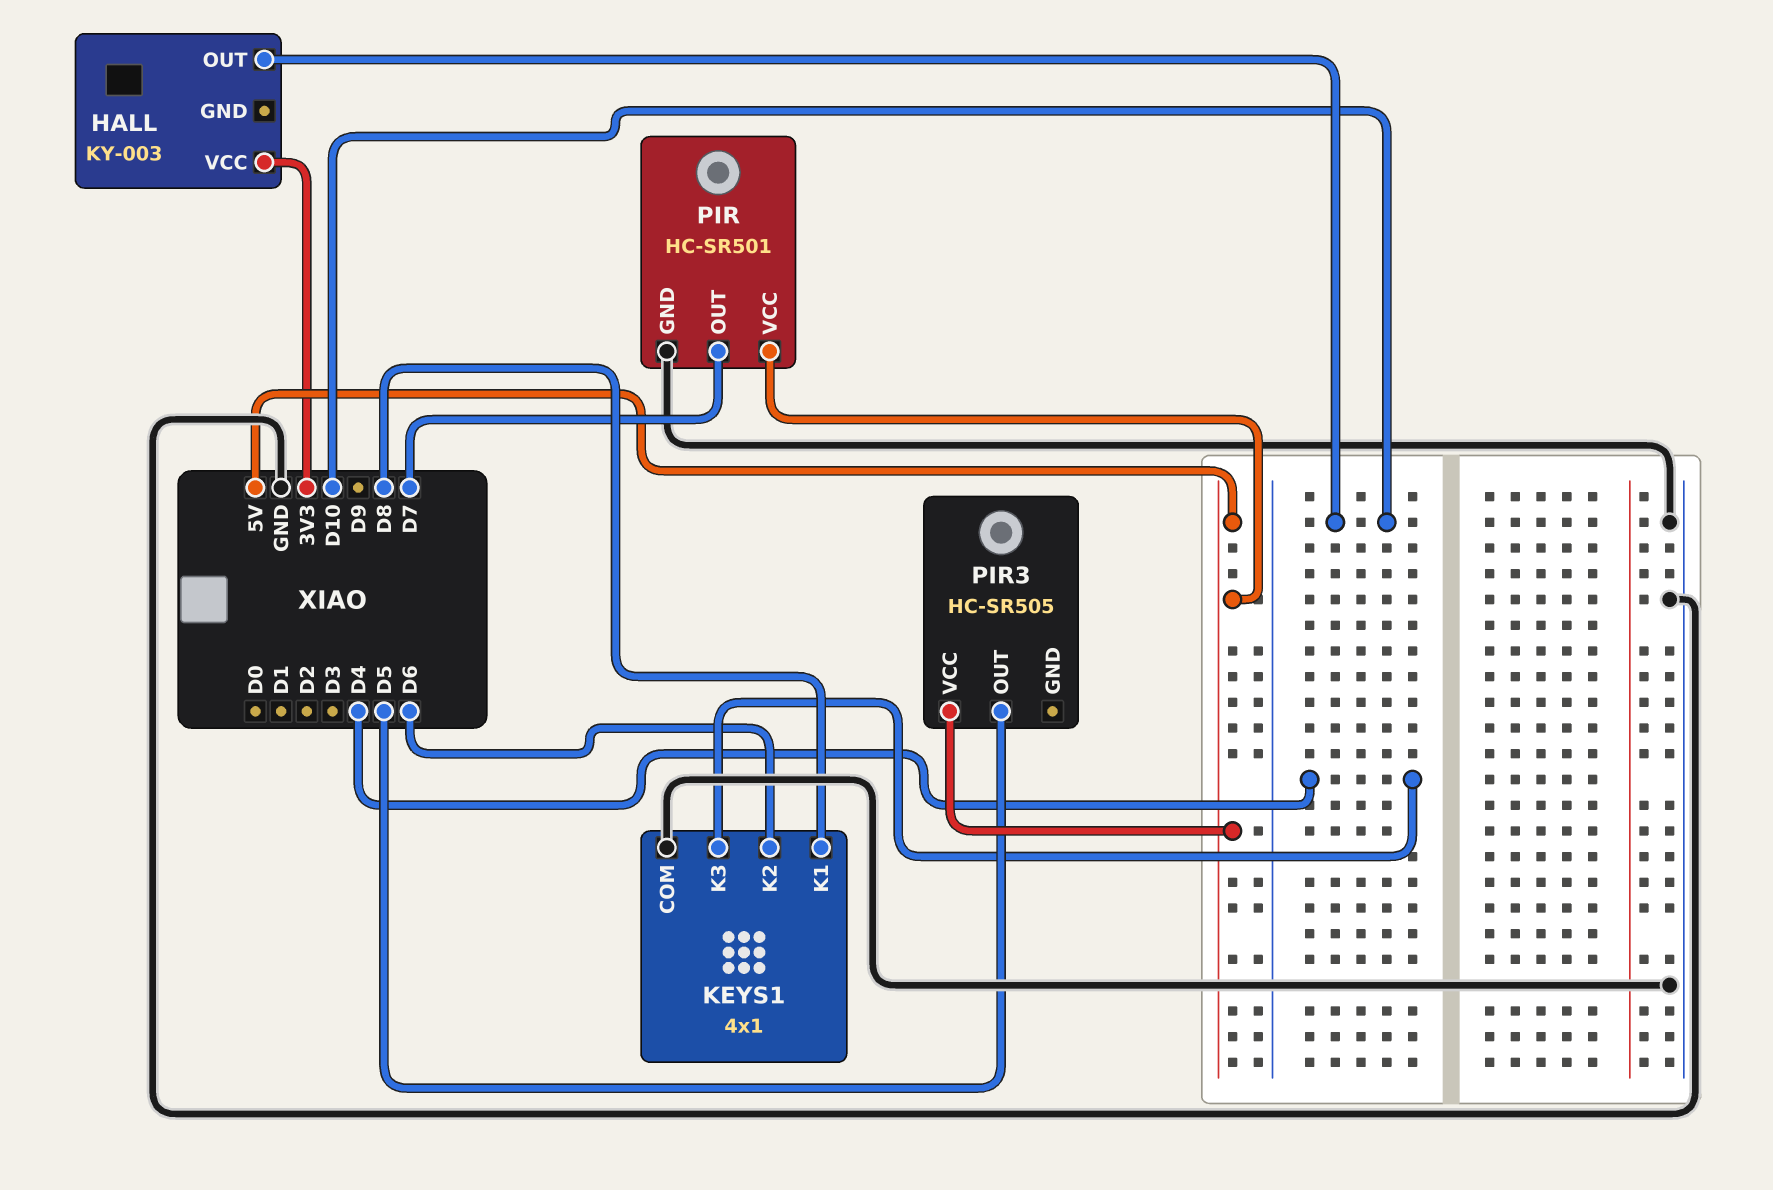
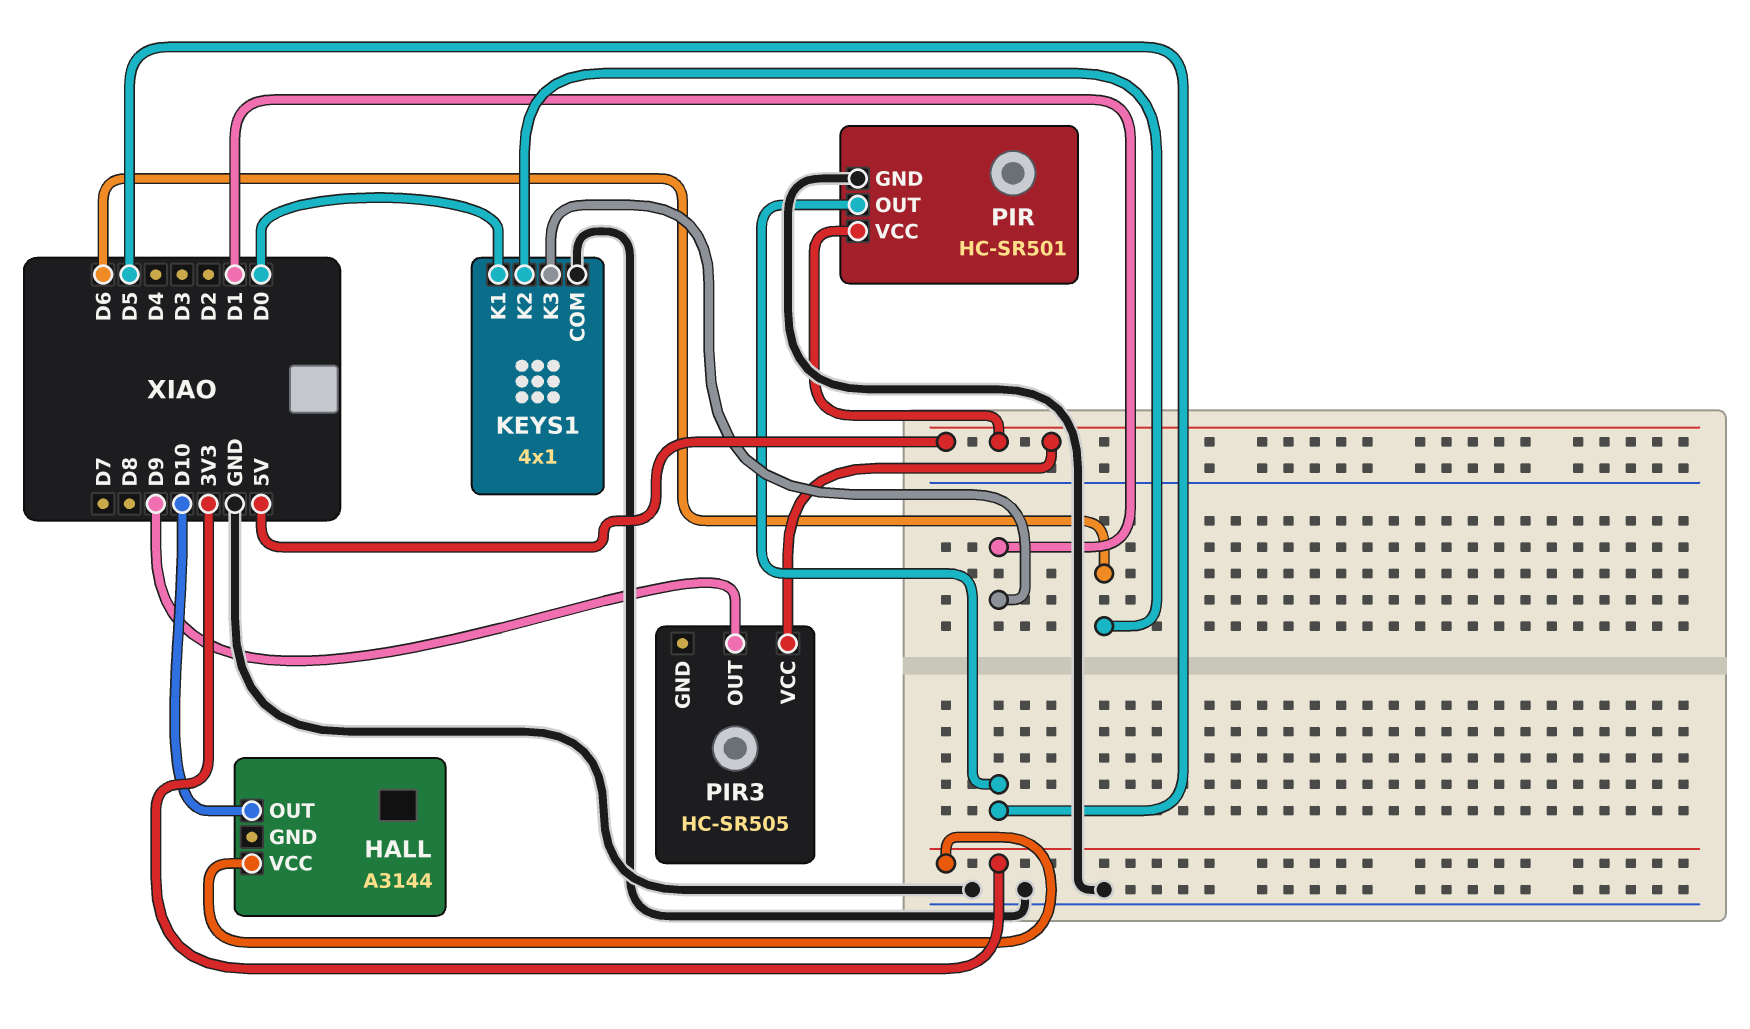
HALL: KY-003 -> A3144
KEYS1 pin K1: D8 -> D0
KEYS1 pin K3: D4 -> D1
PIR pin OUT: D7 -> D5
PIR3 pin OUT: D5 -> D9

